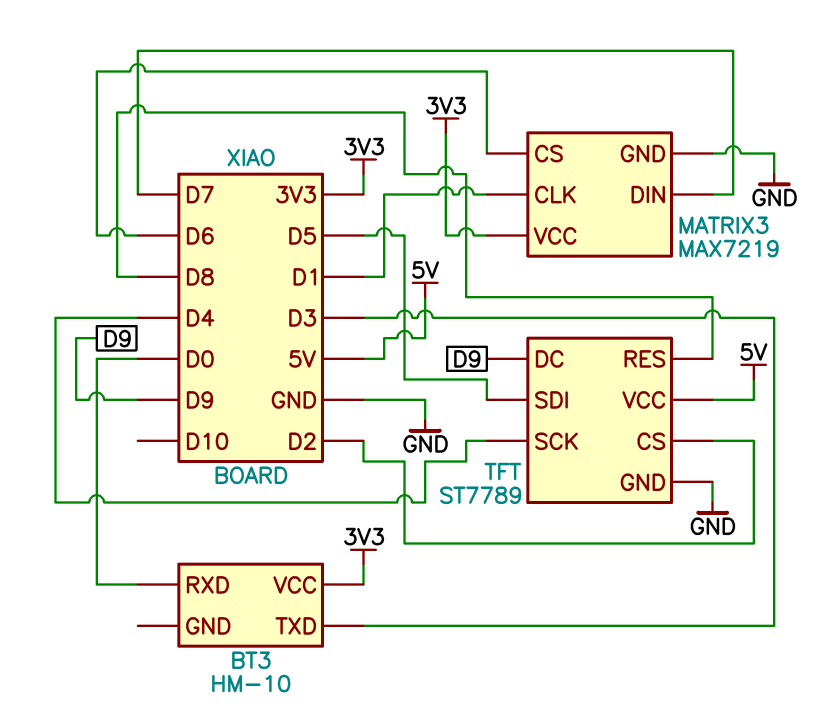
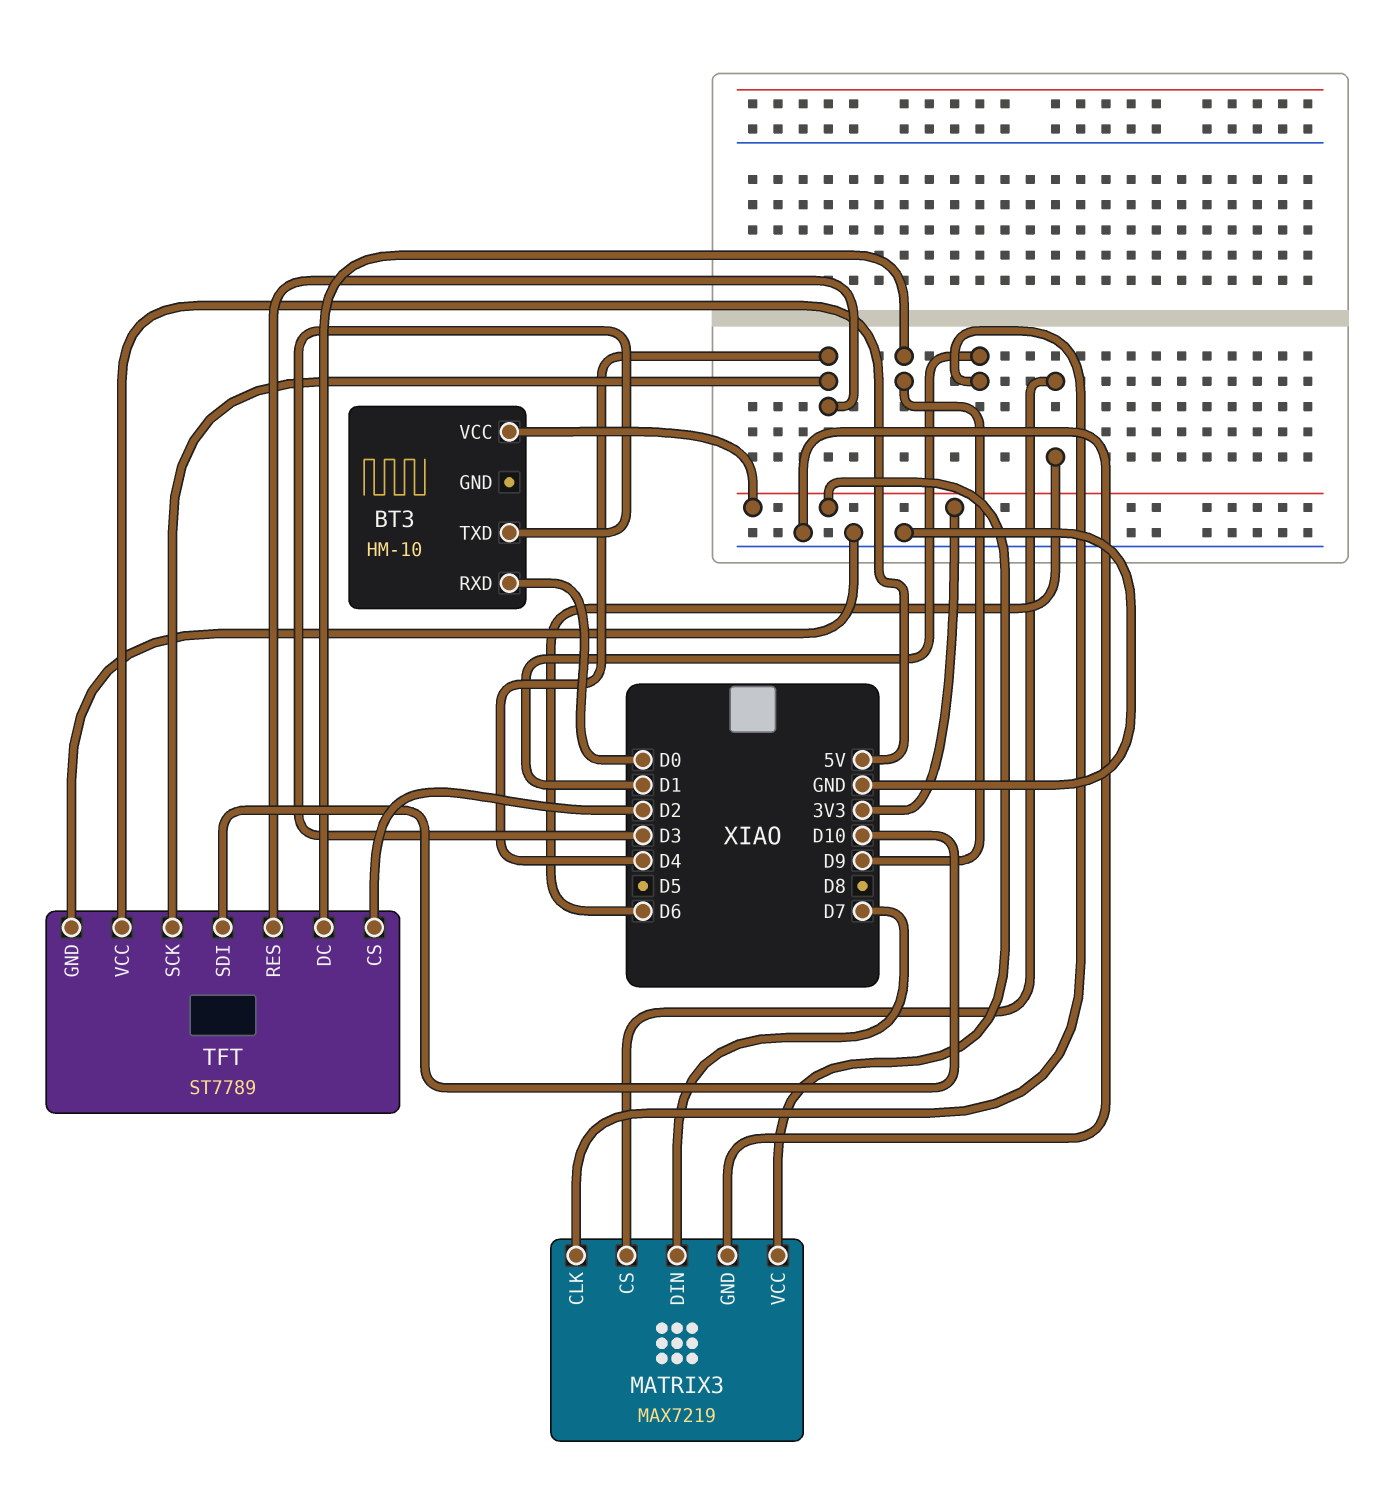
TFT pin RES: D8 -> D4
TFT pin SDI: D5 -> D10

